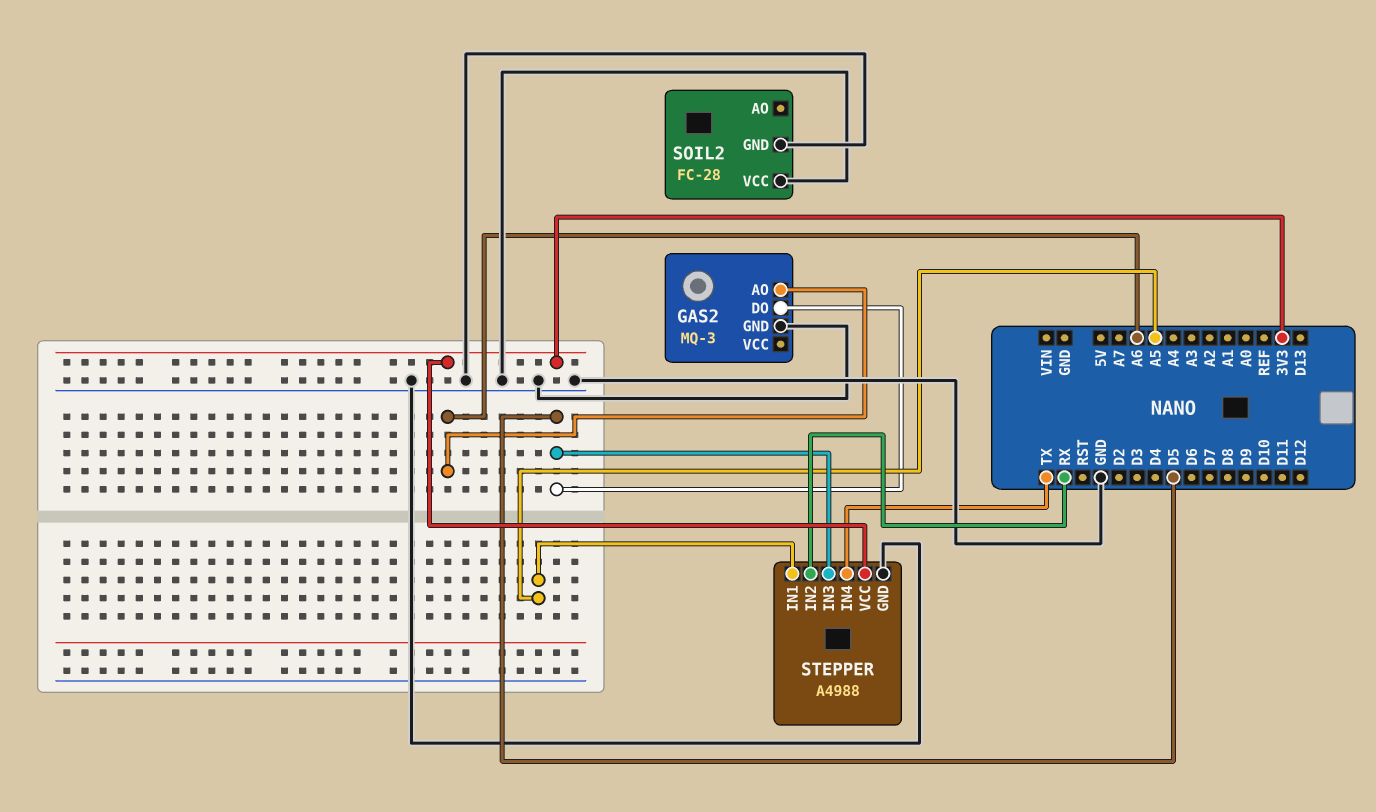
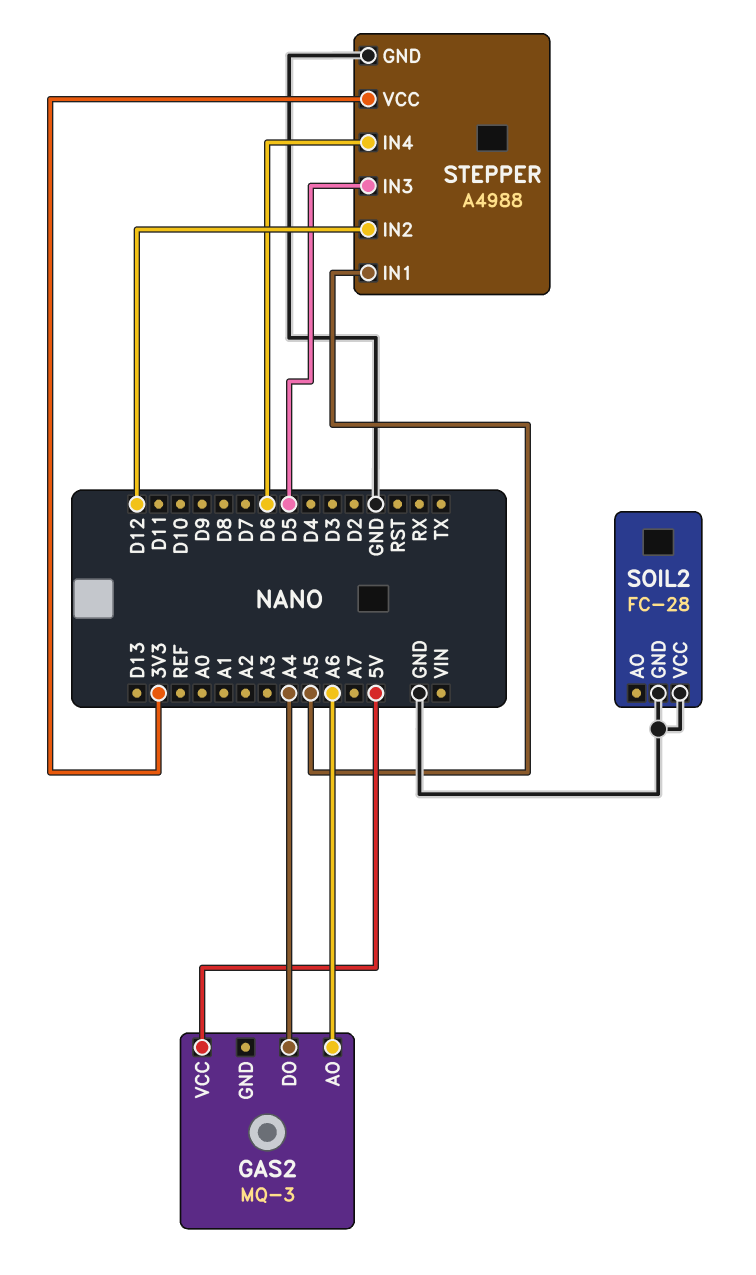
GAS2 pin DO: D5 -> A4
GAS2 pin GND: GND -> none
GAS2 pin VCC: none -> 5V
STEPPER pin IN2: RX -> D12
STEPPER pin IN4: TX -> D6

